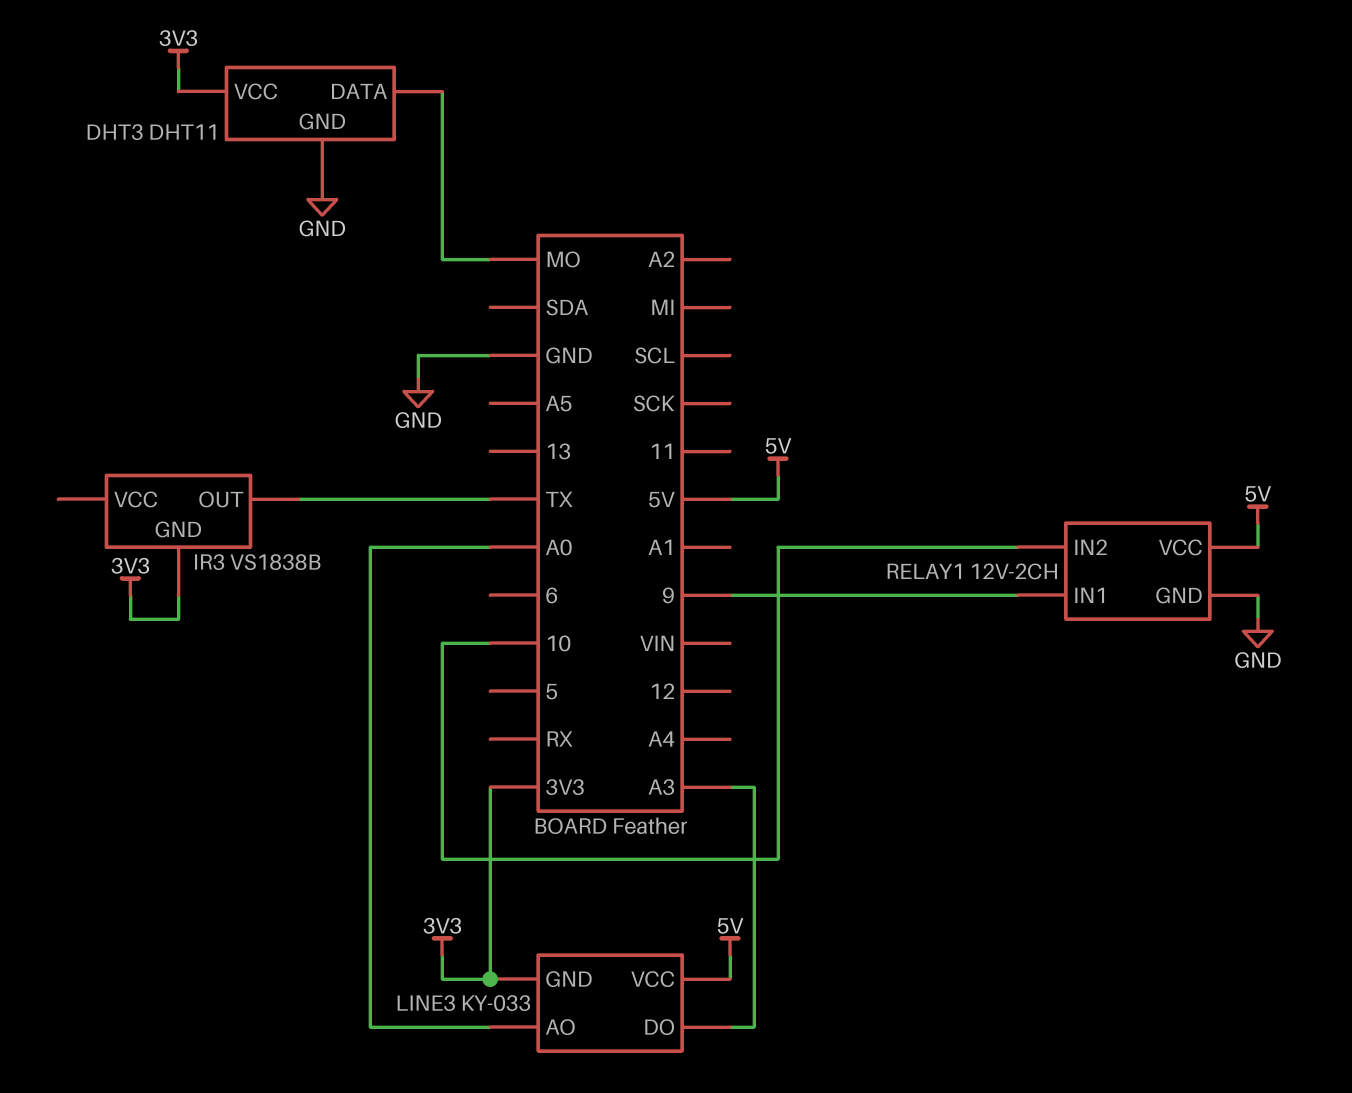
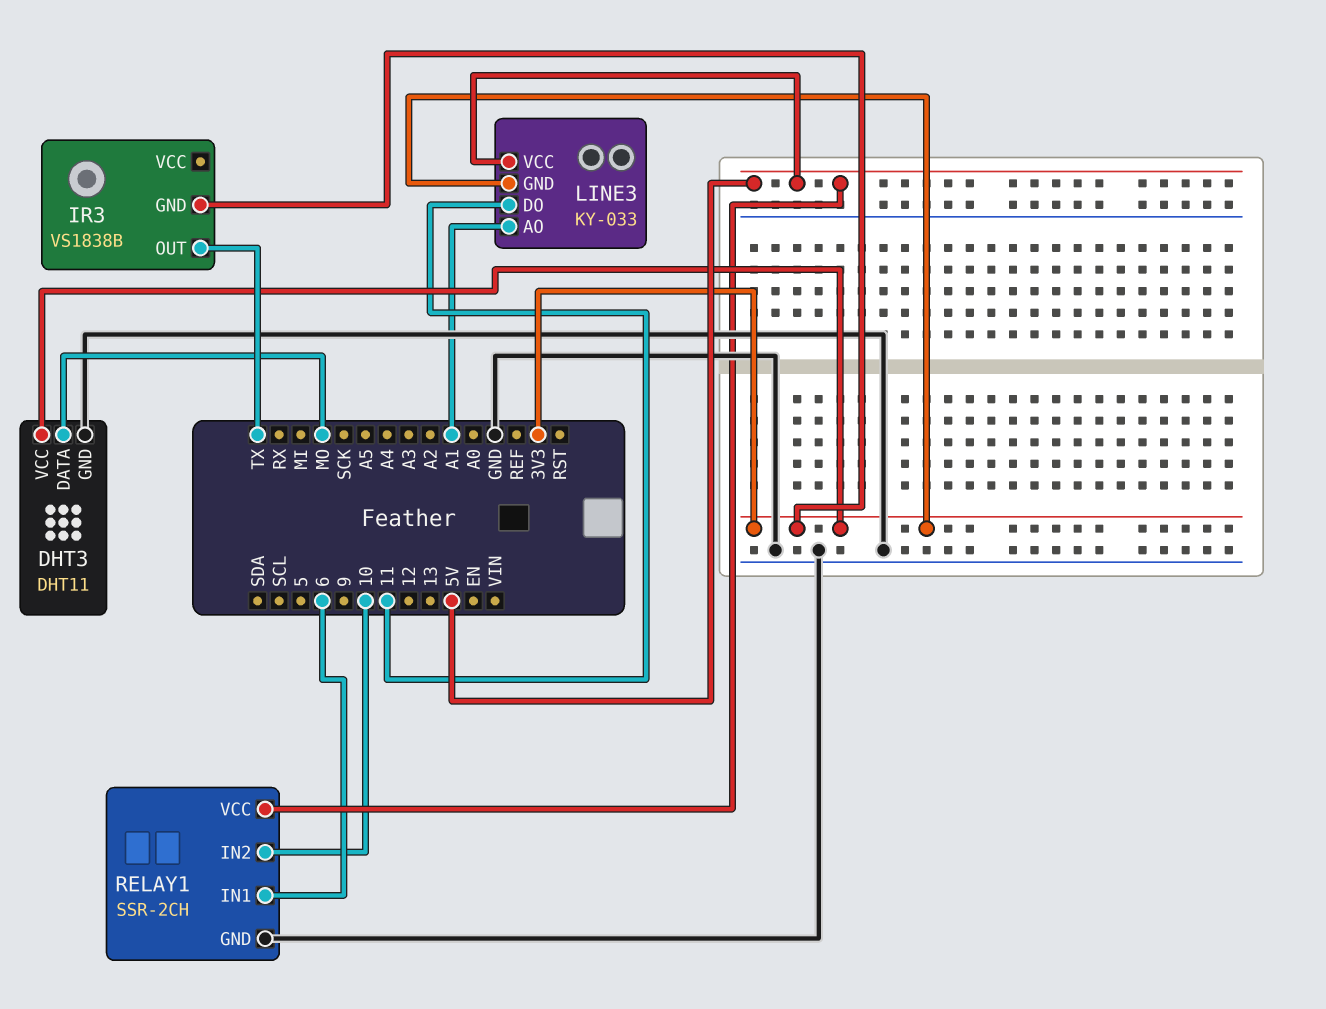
LINE3 pin AO: A0 -> A1
LINE3 pin DO: A3 -> 11
RELAY1: 12V-2CH -> SSR-2CH
RELAY1 pin IN1: 9 -> 6

